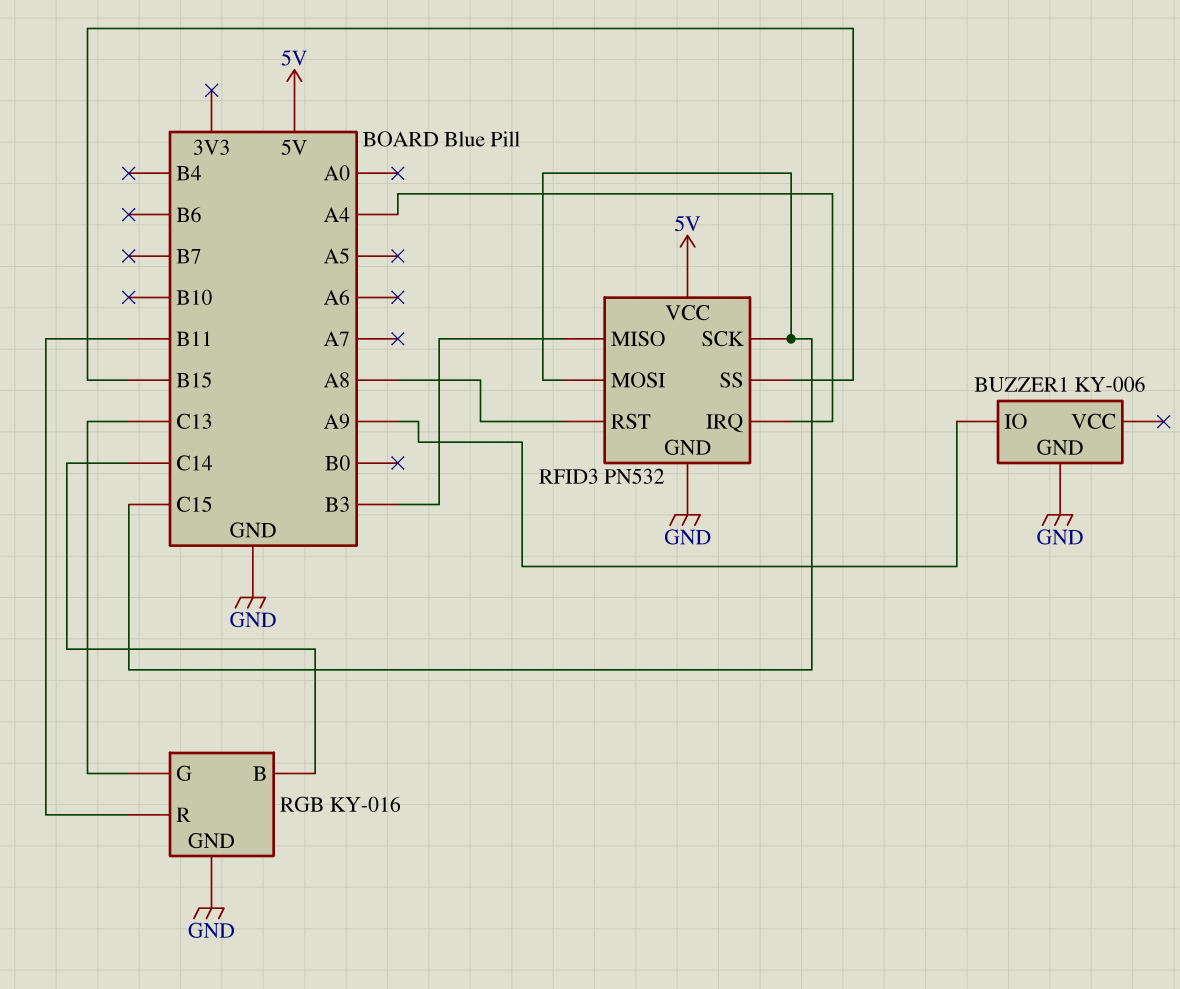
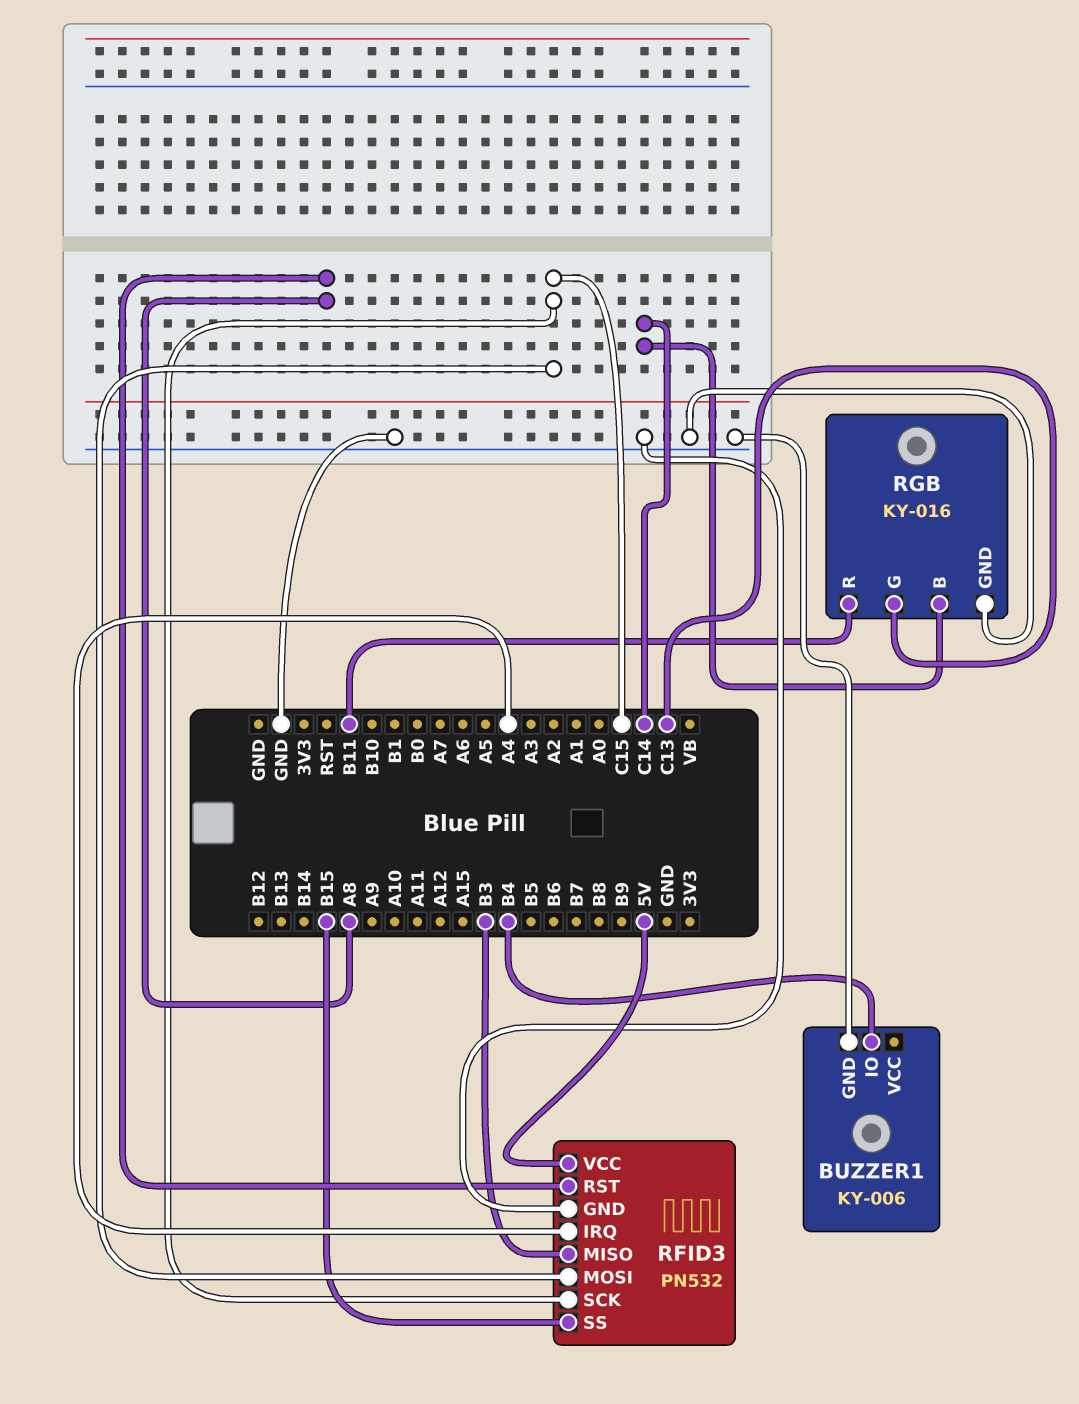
BUZZER1 pin IO: A9 -> B4

